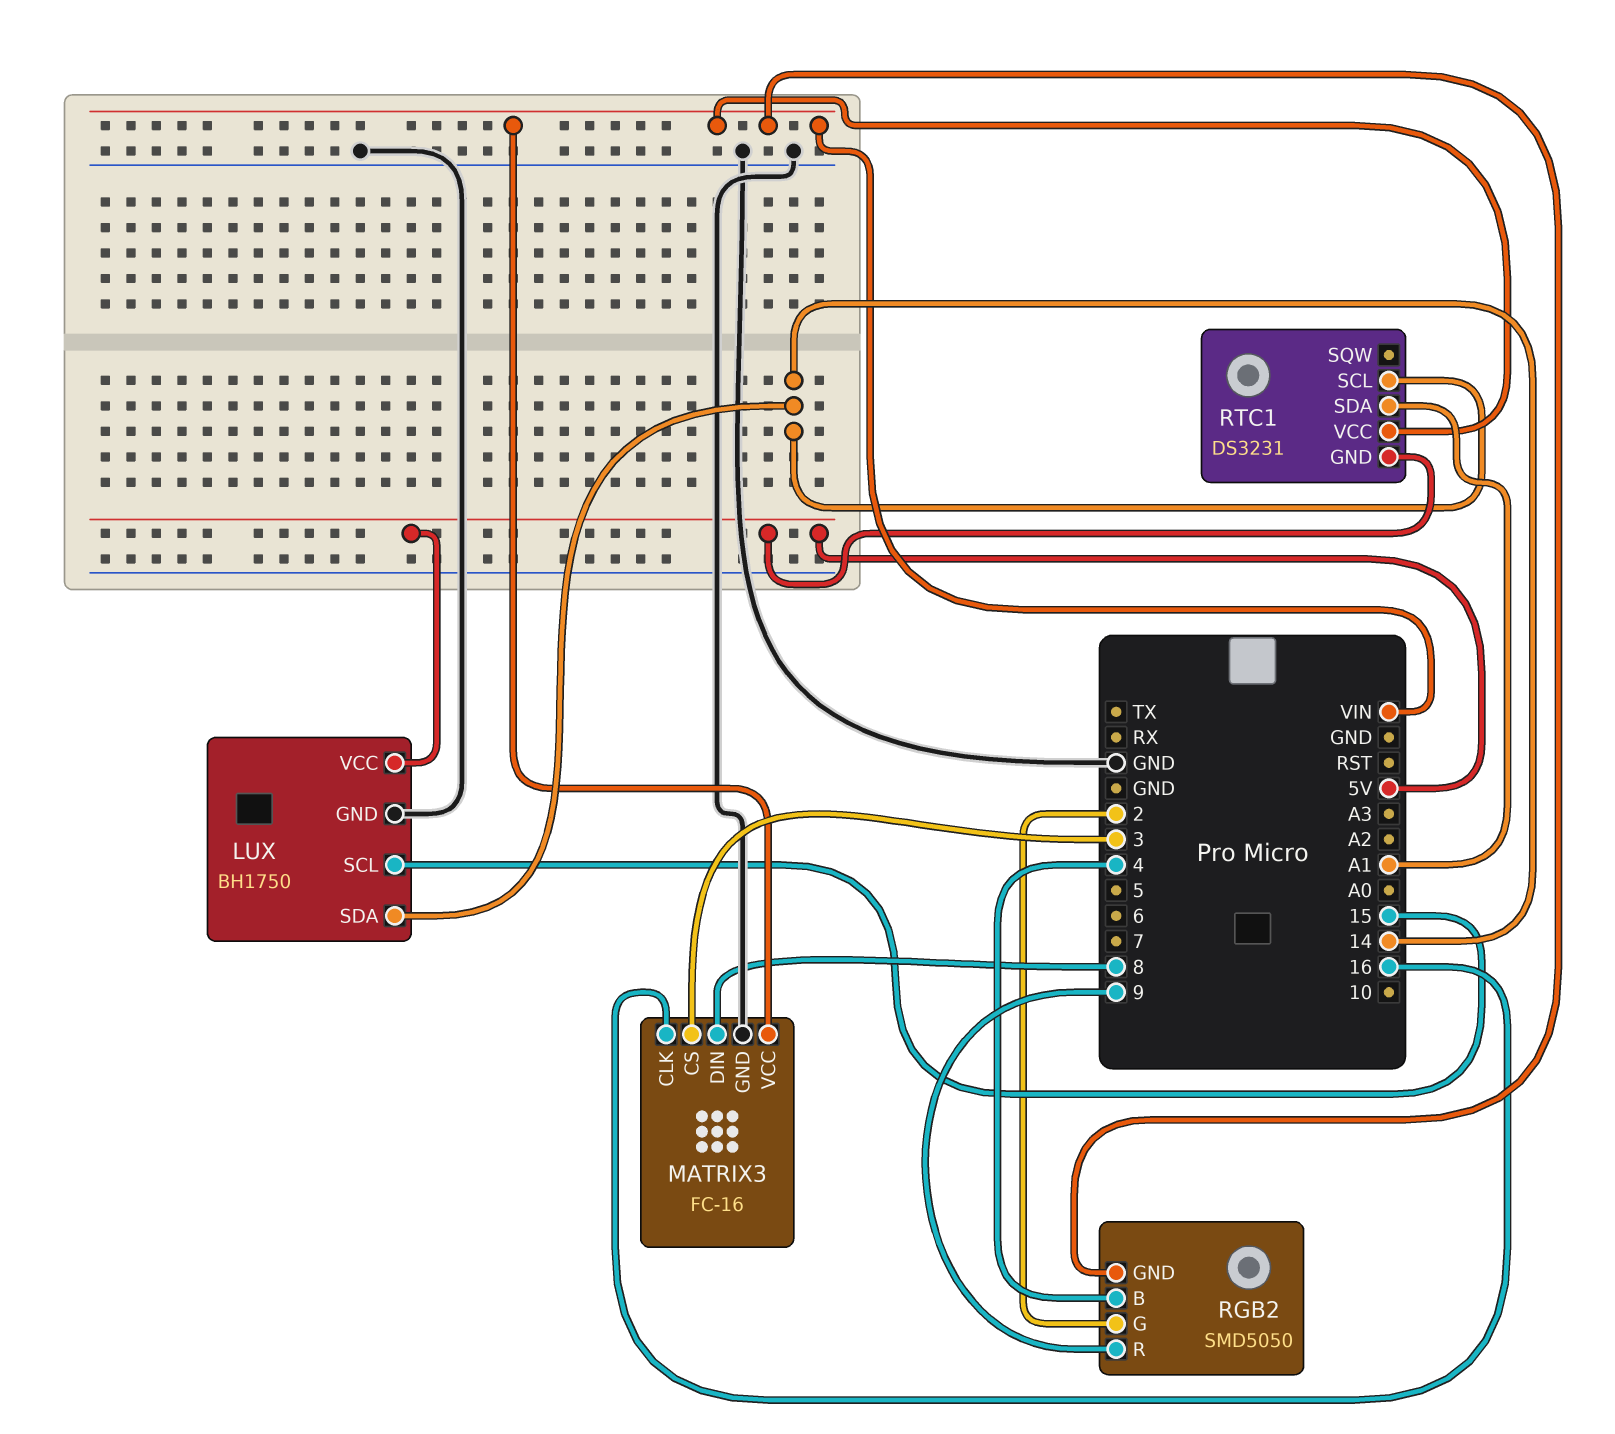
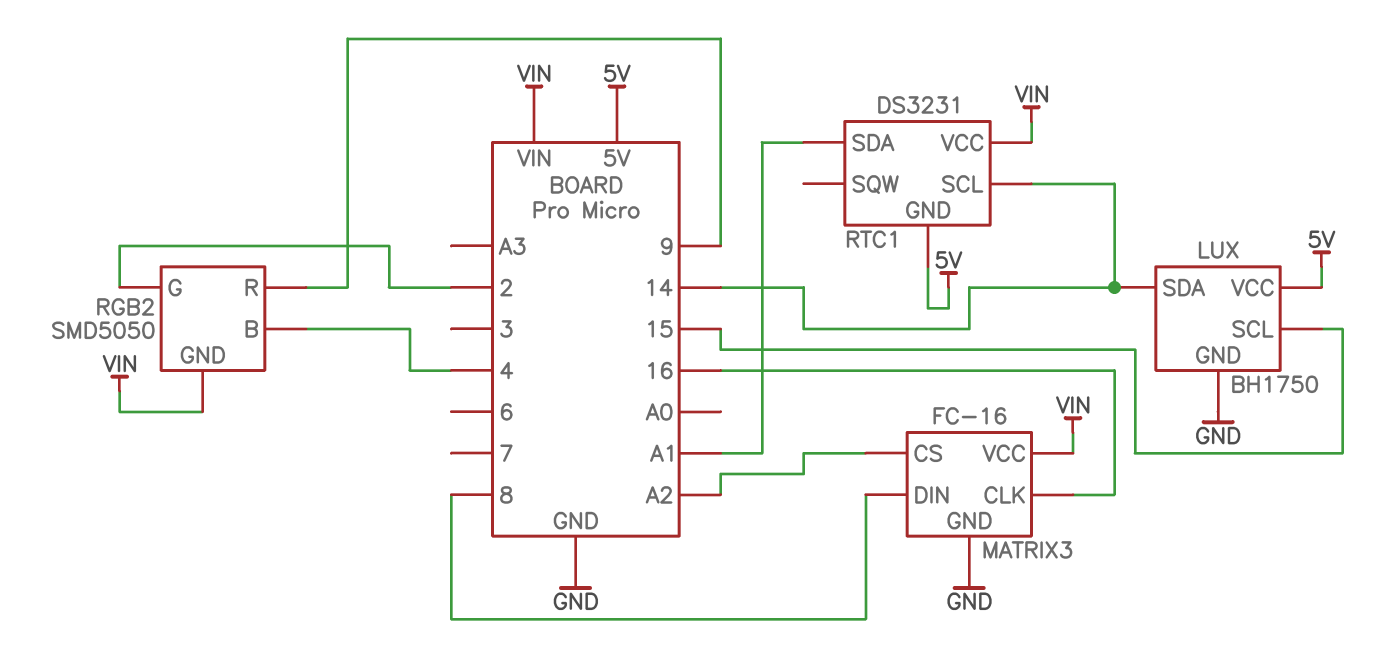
MATRIX3 pin CS: 3 -> A2

